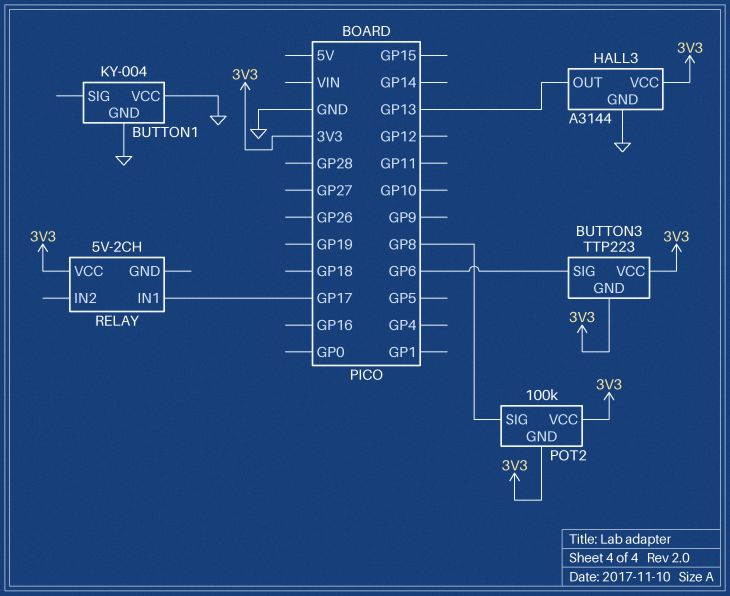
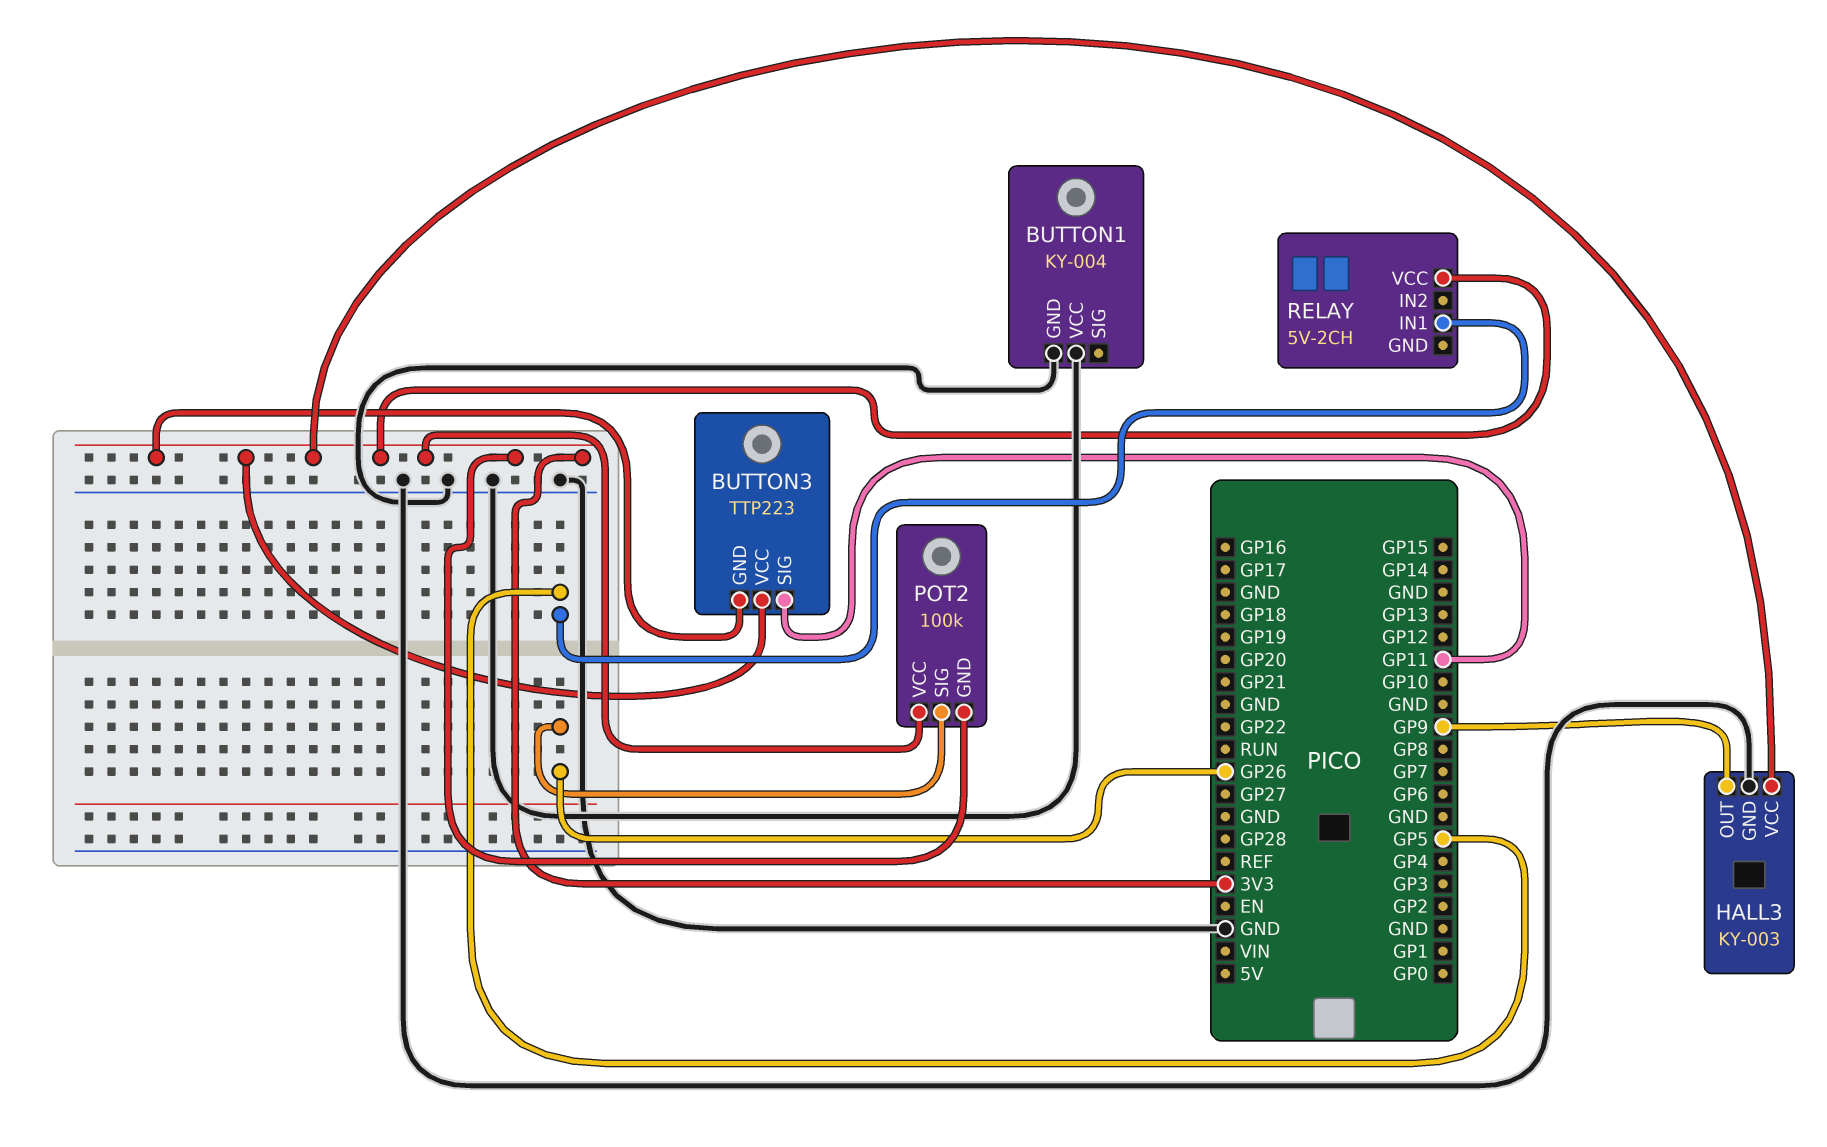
BUTTON3 pin SIG: GP6 -> GP11
HALL3: A3144 -> KY-003
HALL3 pin OUT: GP13 -> GP9
POT2 pin SIG: GP8 -> GP26
RELAY pin IN1: GP17 -> GP5

